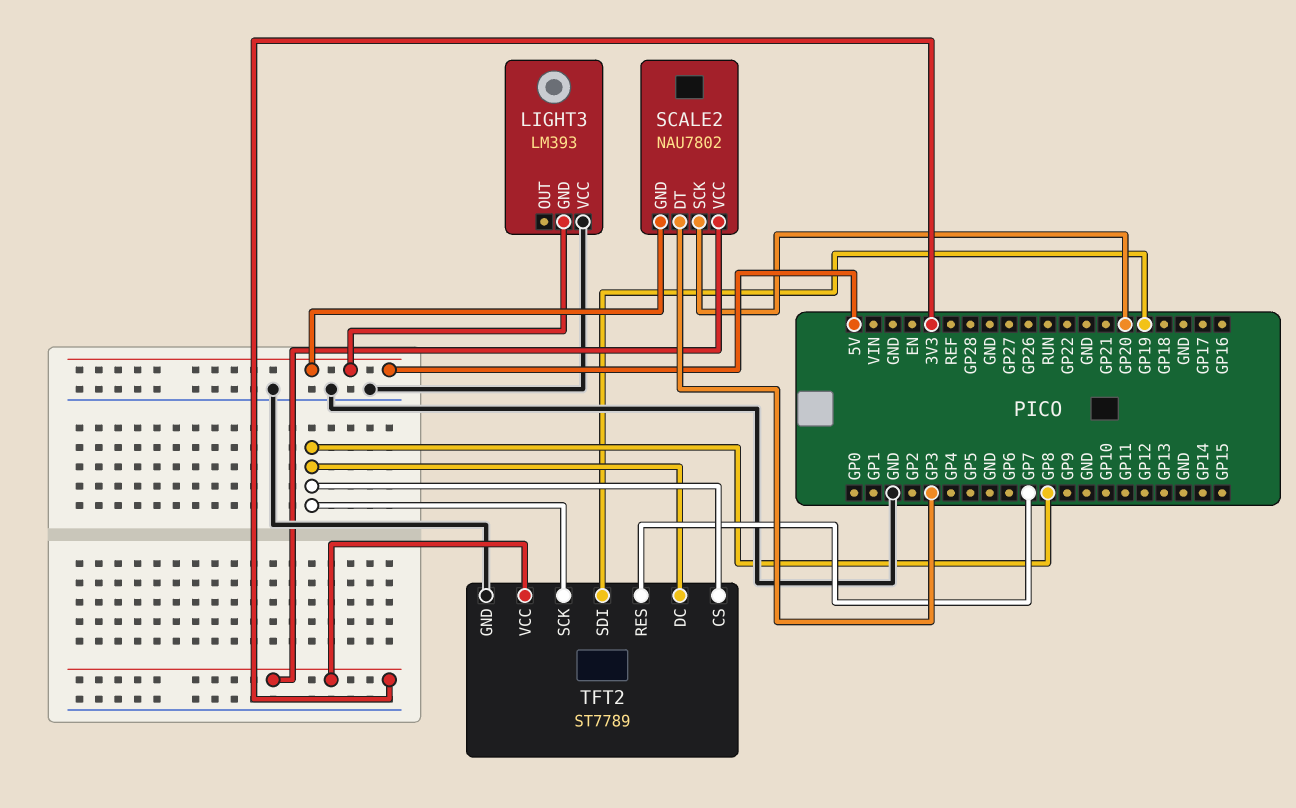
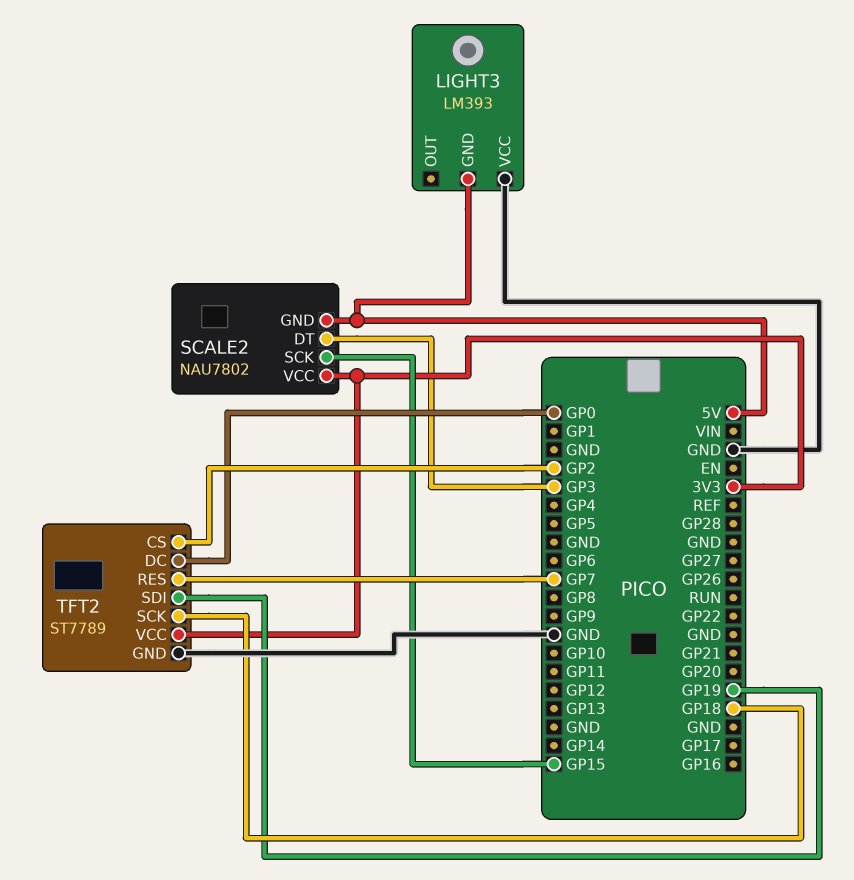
SCALE2 pin SCK: GP20 -> GP15
TFT2 pin CS: GP8 -> GP2
TFT2 pin DC: GP8 -> GP0
TFT2 pin SCK: GP8 -> GP18

